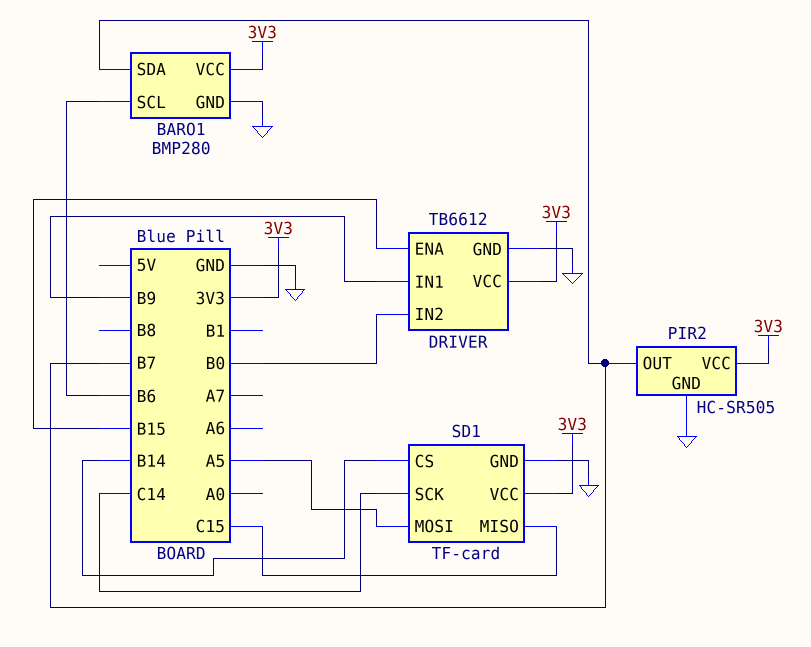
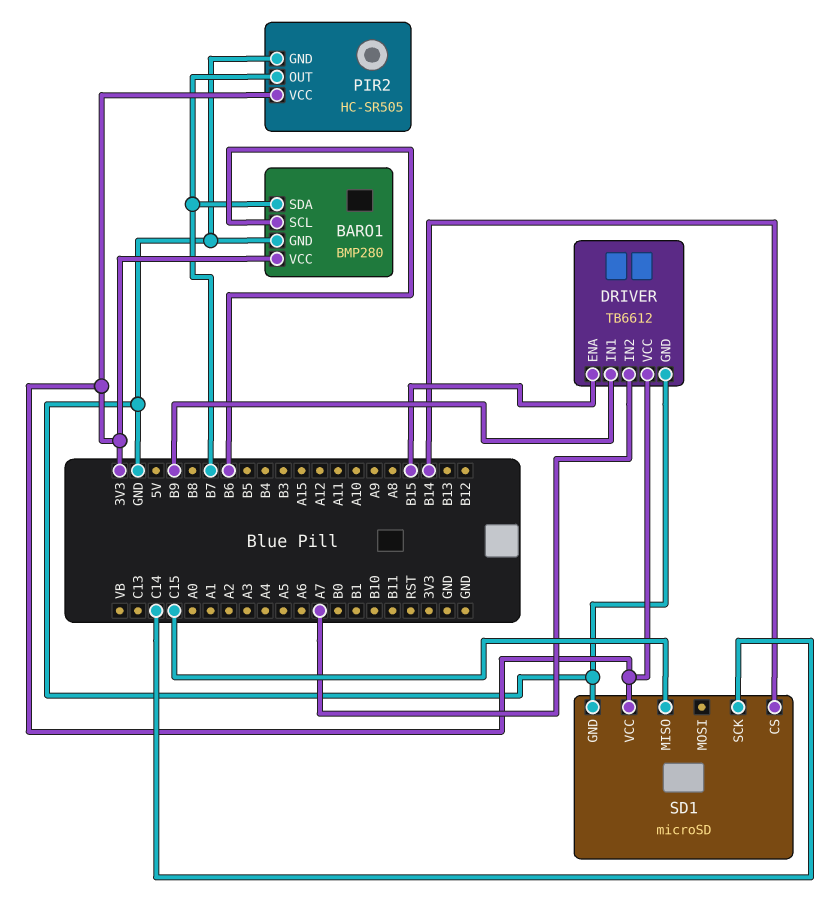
DRIVER pin IN2: B0 -> A7
SD1: TF-card -> microSD
SD1 pin MOSI: A5 -> none

